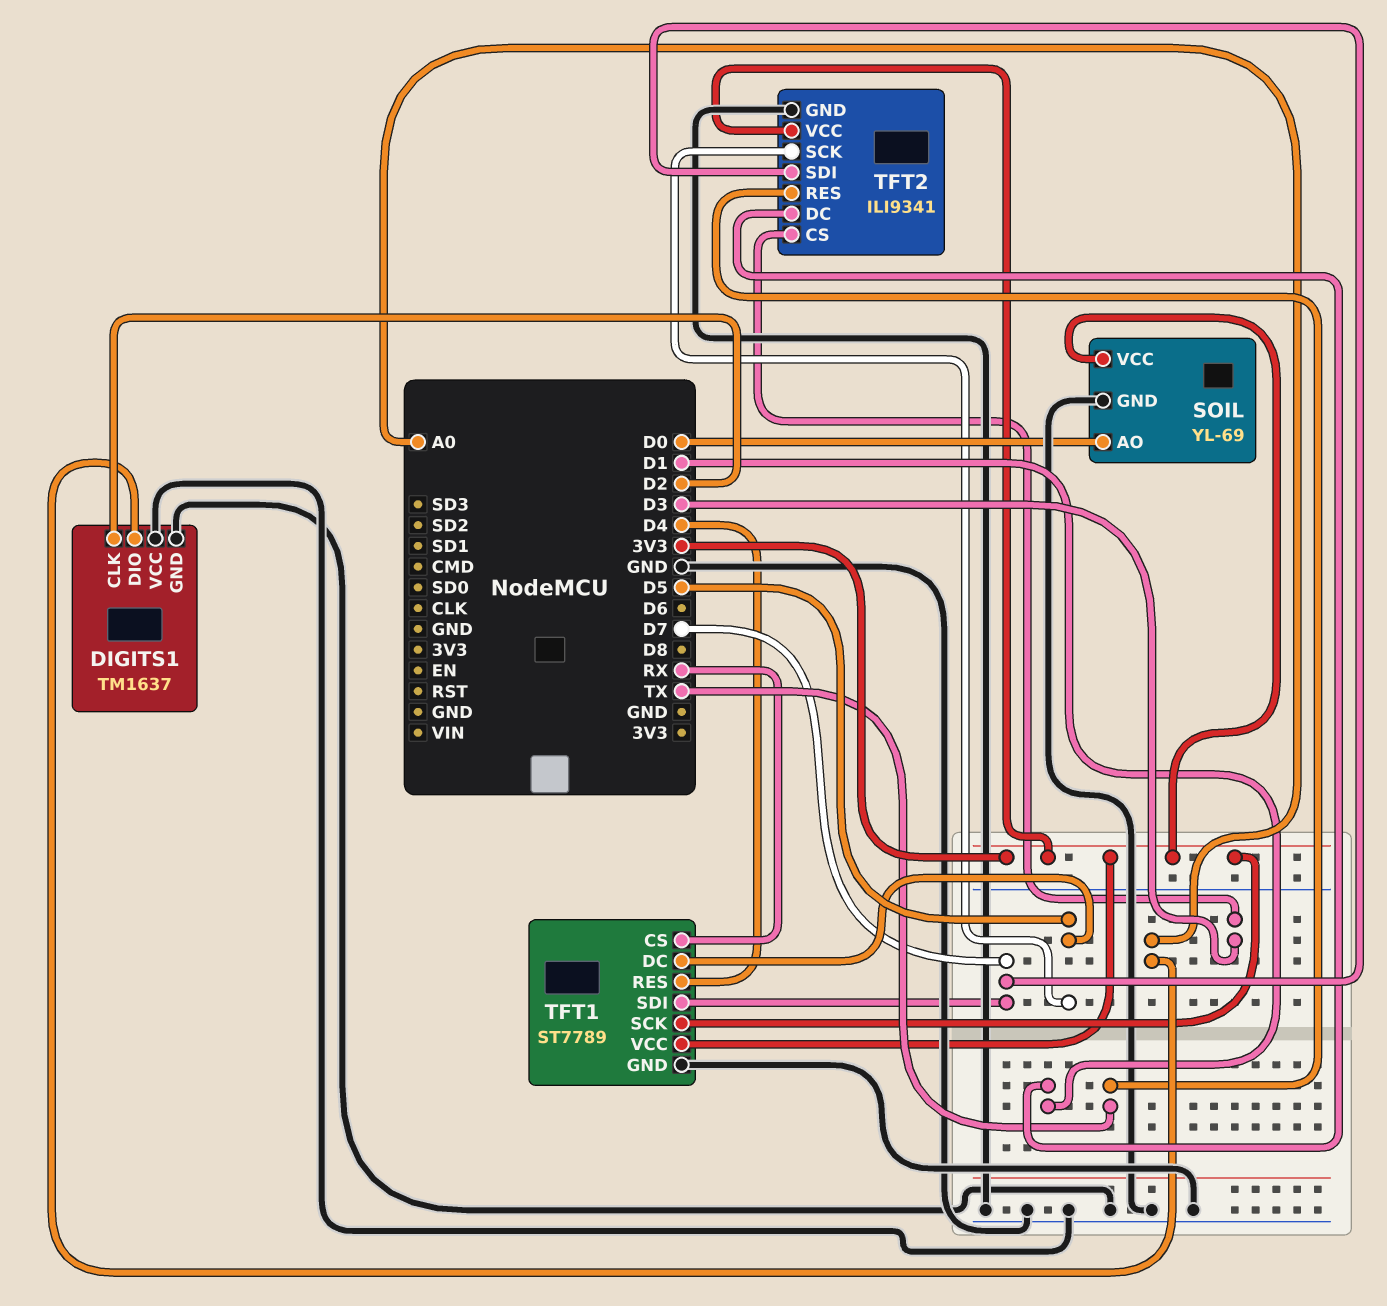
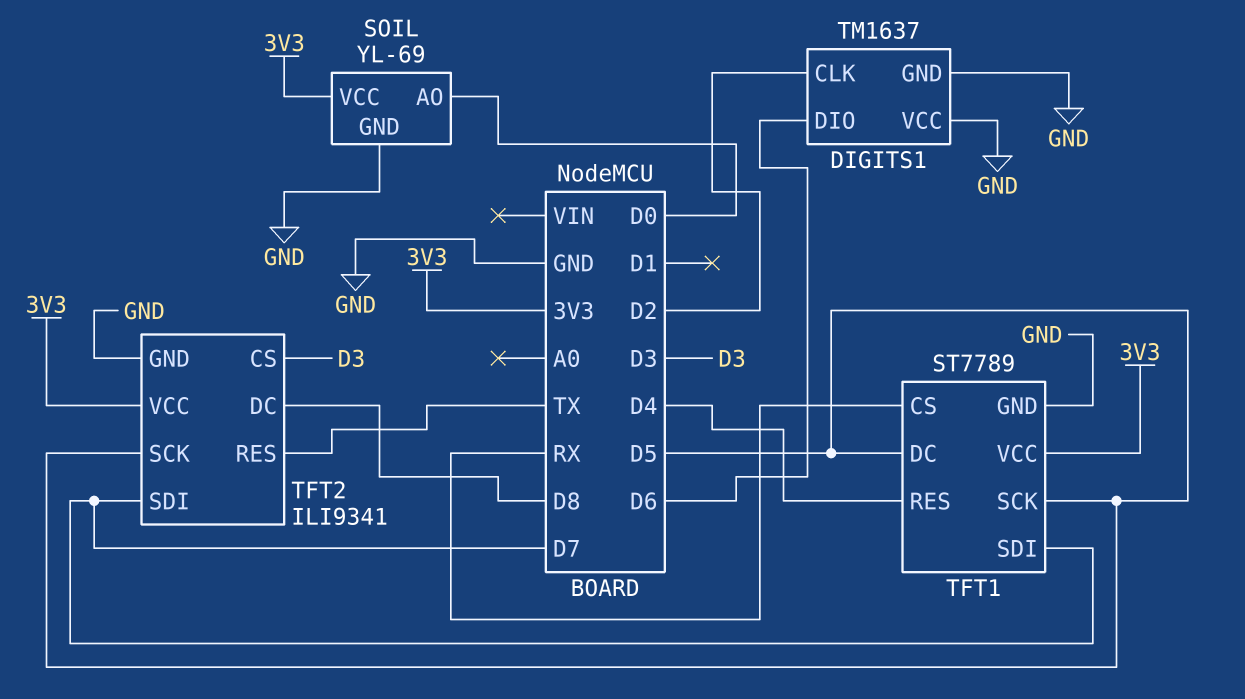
DIGITS1 pin DIO: A0 -> D6
TFT1 pin SCK: 3V3 -> D5
TFT2 pin DC: D1 -> D8

